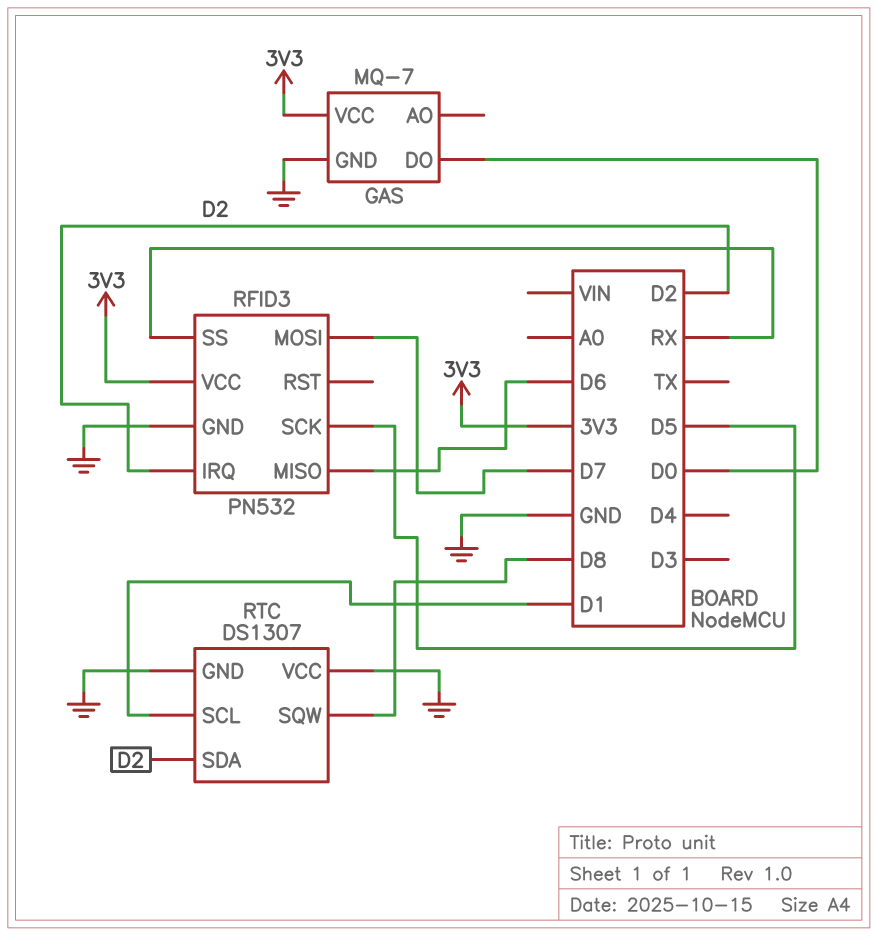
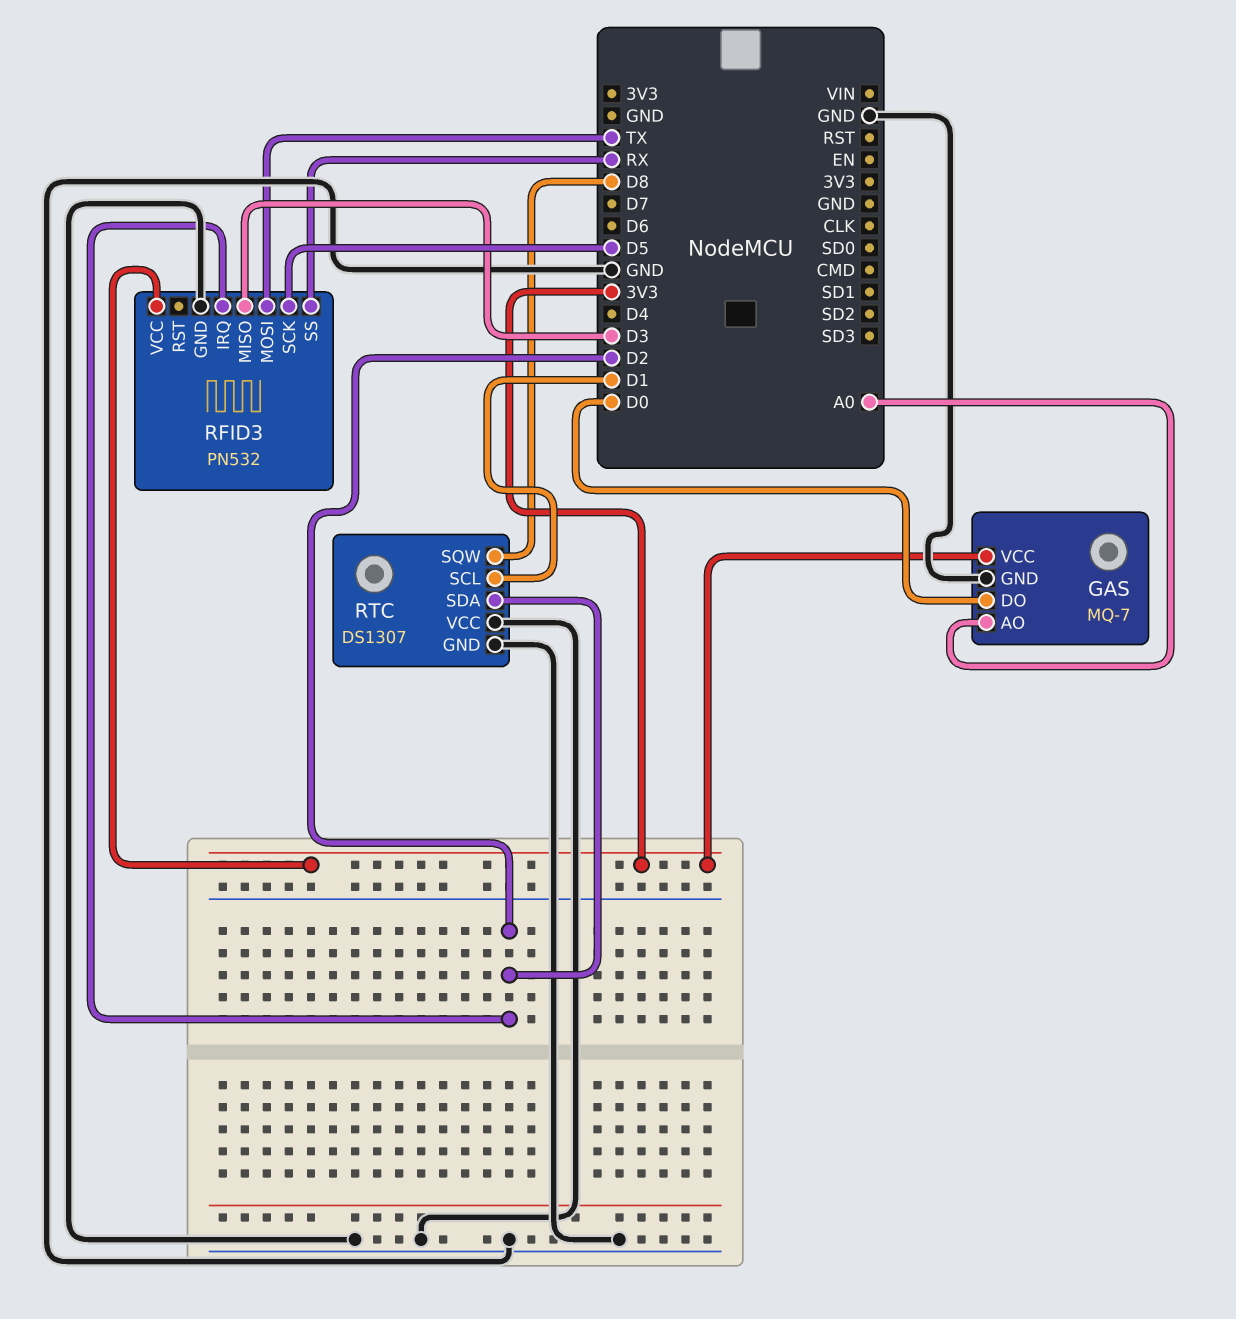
GAS pin AO: none -> A0
RFID3 pin MISO: D6 -> D3
RFID3 pin MOSI: D7 -> TX

